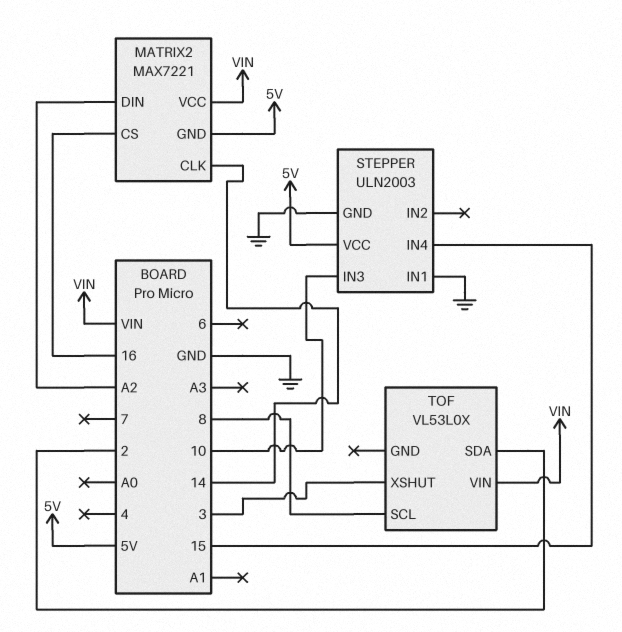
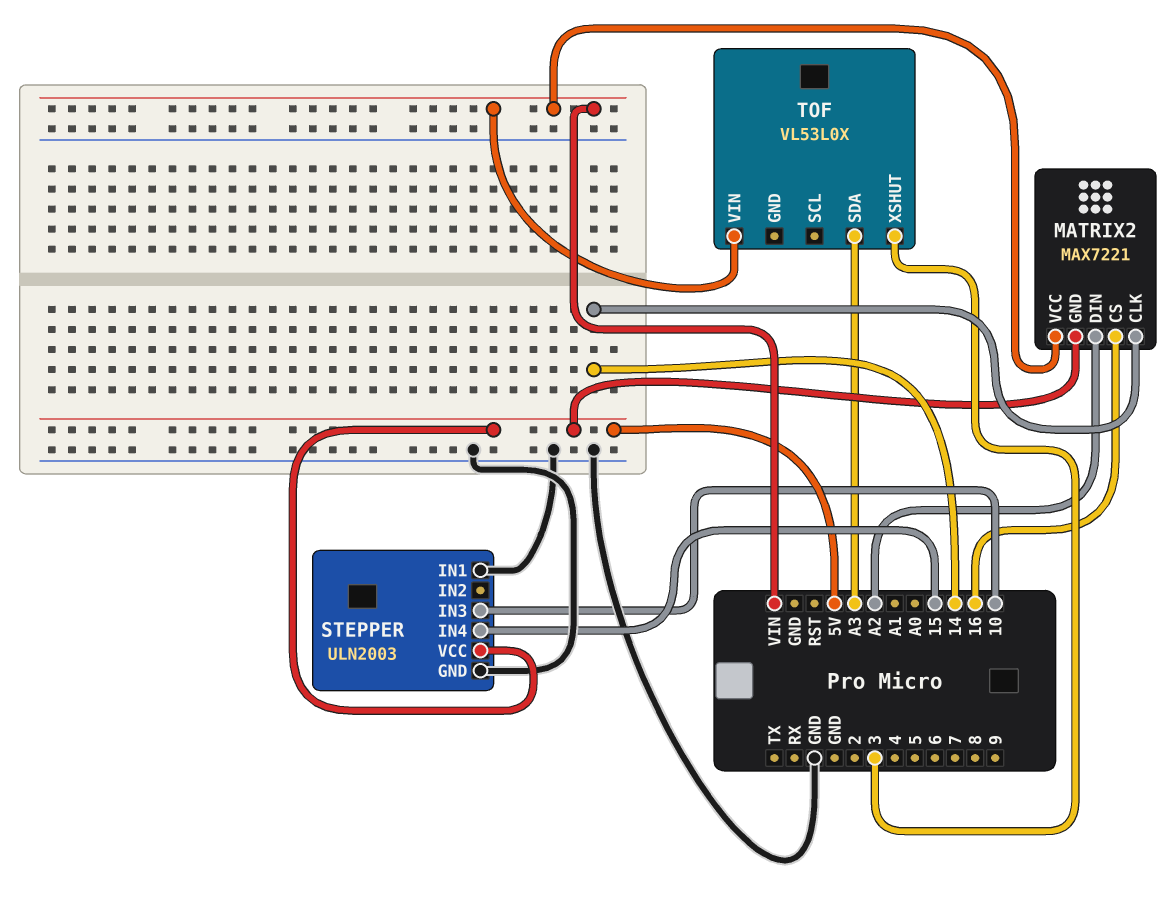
TOF pin SCL: 8 -> none
TOF pin SDA: 2 -> A3

